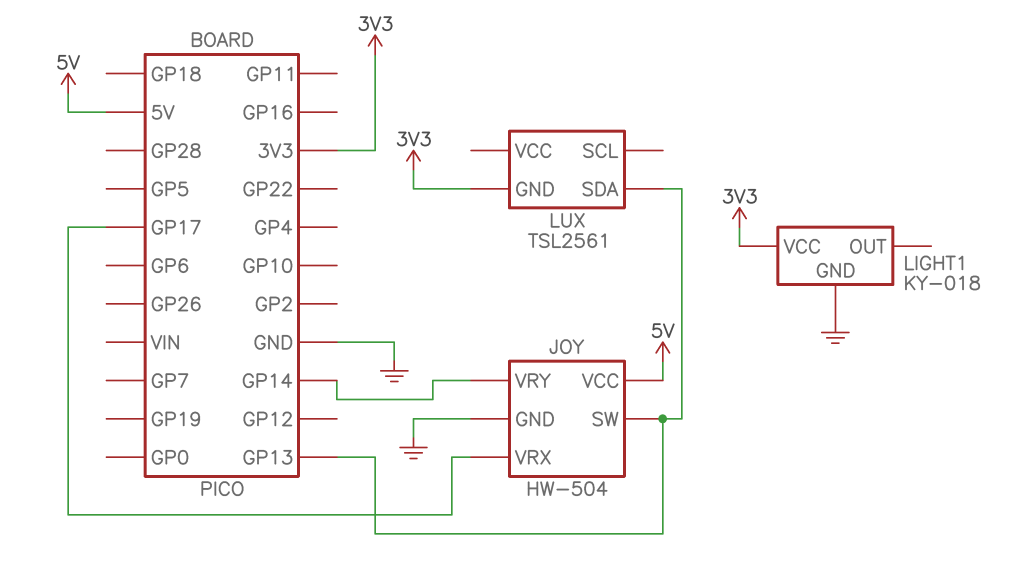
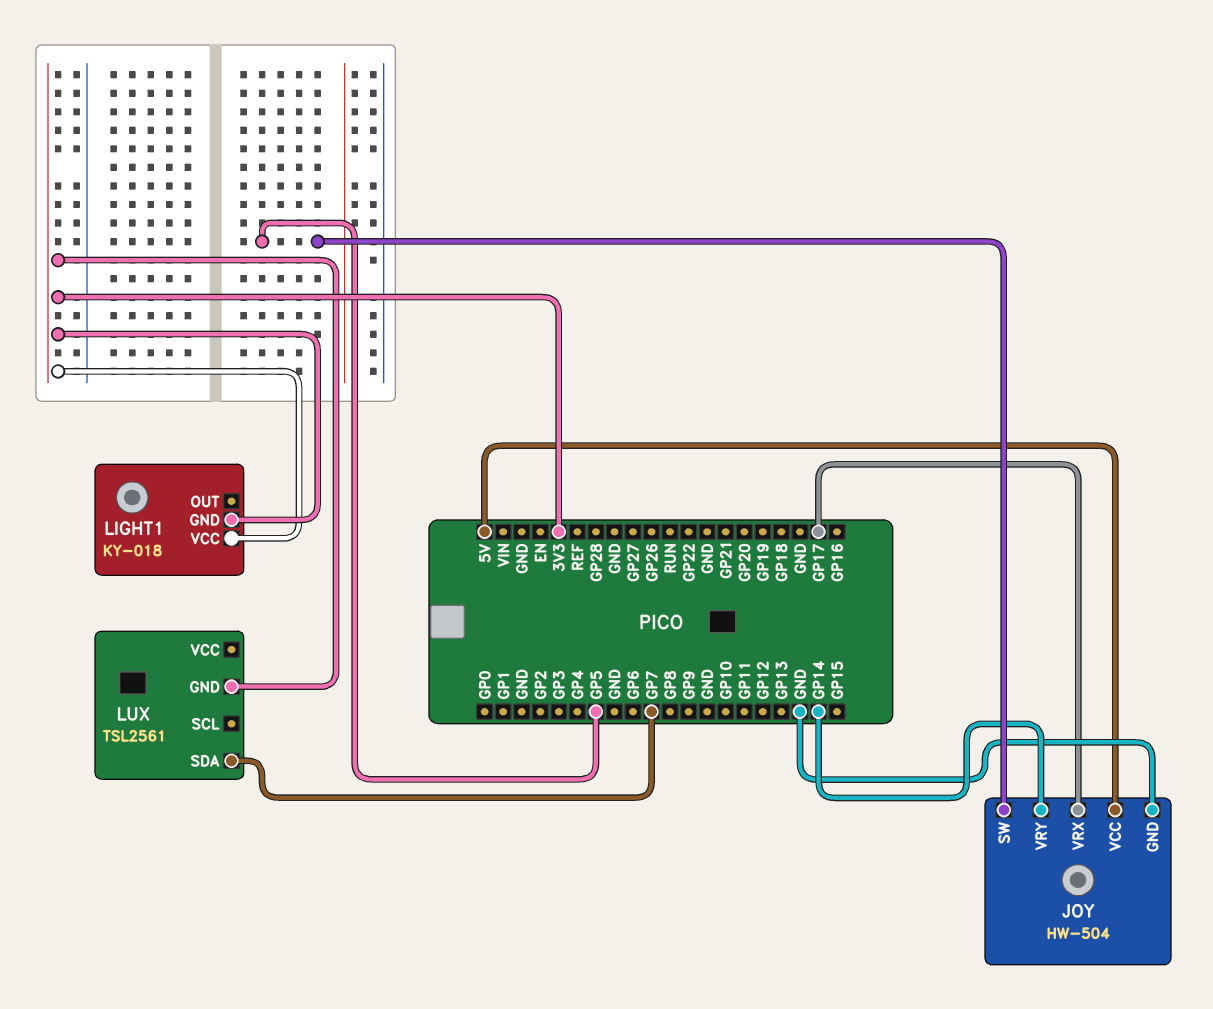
JOY pin SW: GP13 -> GP5
LIGHT1 pin GND: GND -> 3V3
LUX pin SDA: GP13 -> GP7

